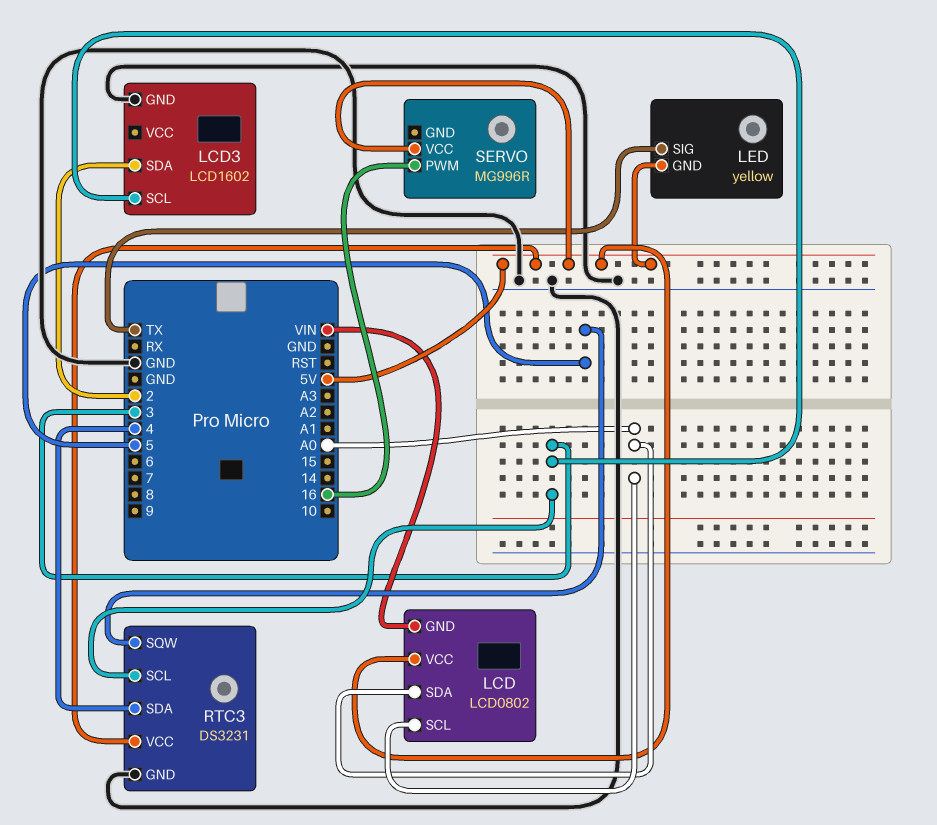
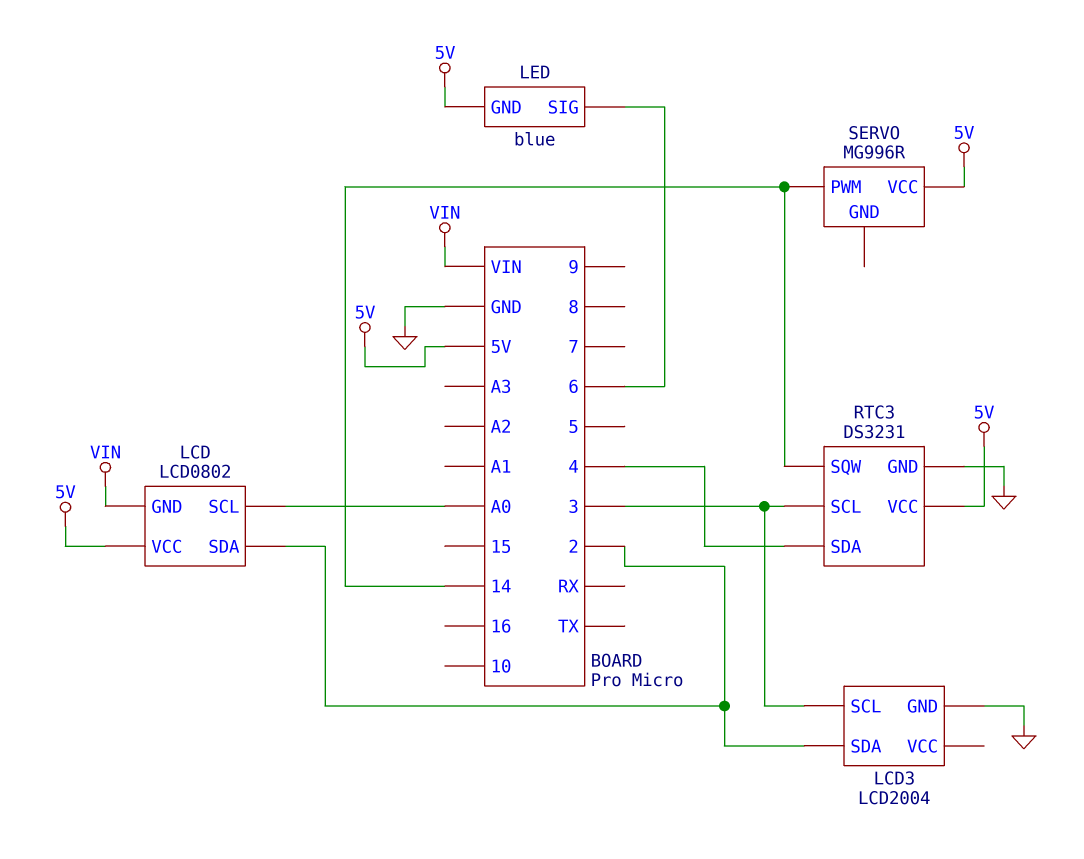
LCD pin SDA: A0 -> 2
LCD3: LCD1602 -> LCD2004
LED: yellow -> blue
LED pin SIG: TX -> 6
RTC3 pin SQW: 5 -> 14
SERVO pin PWM: 16 -> 14

